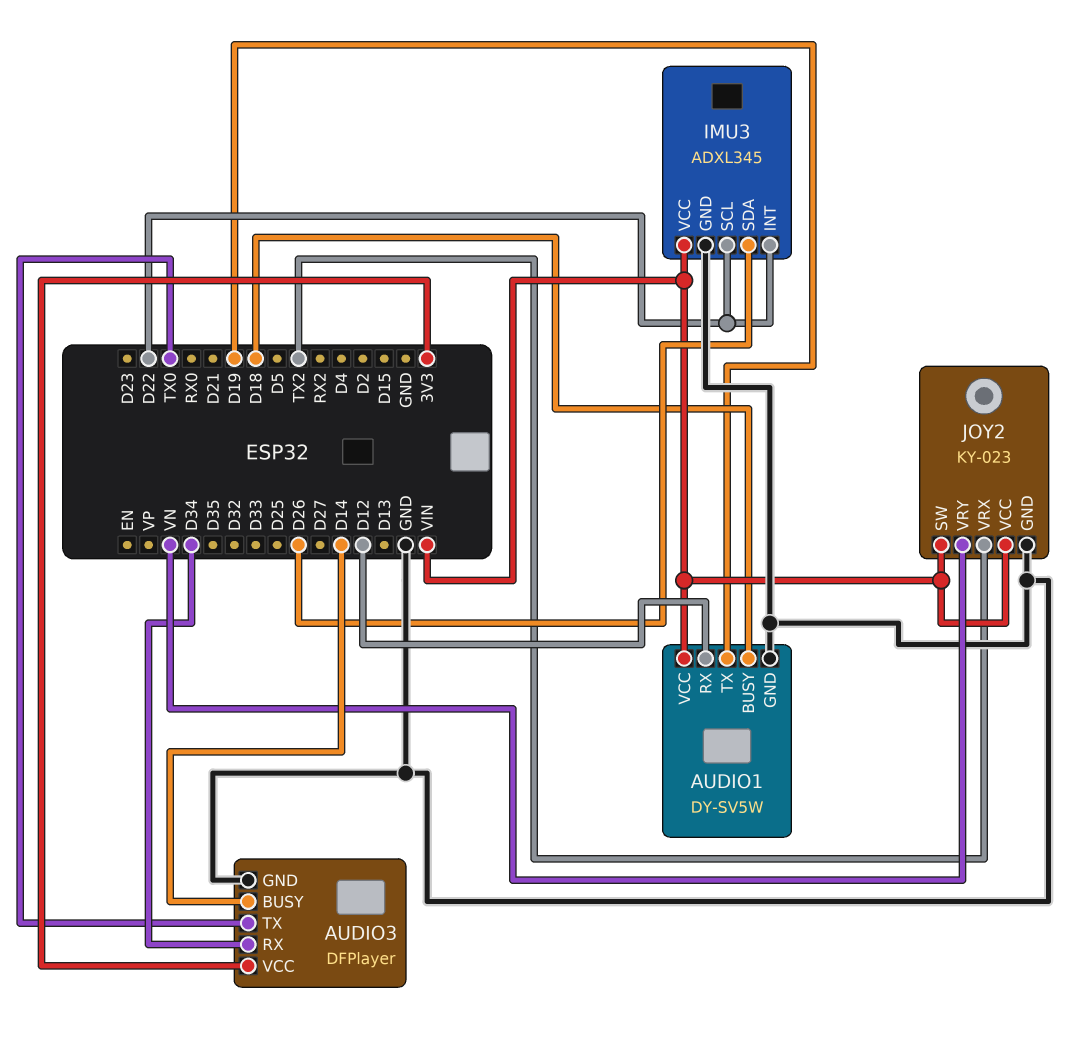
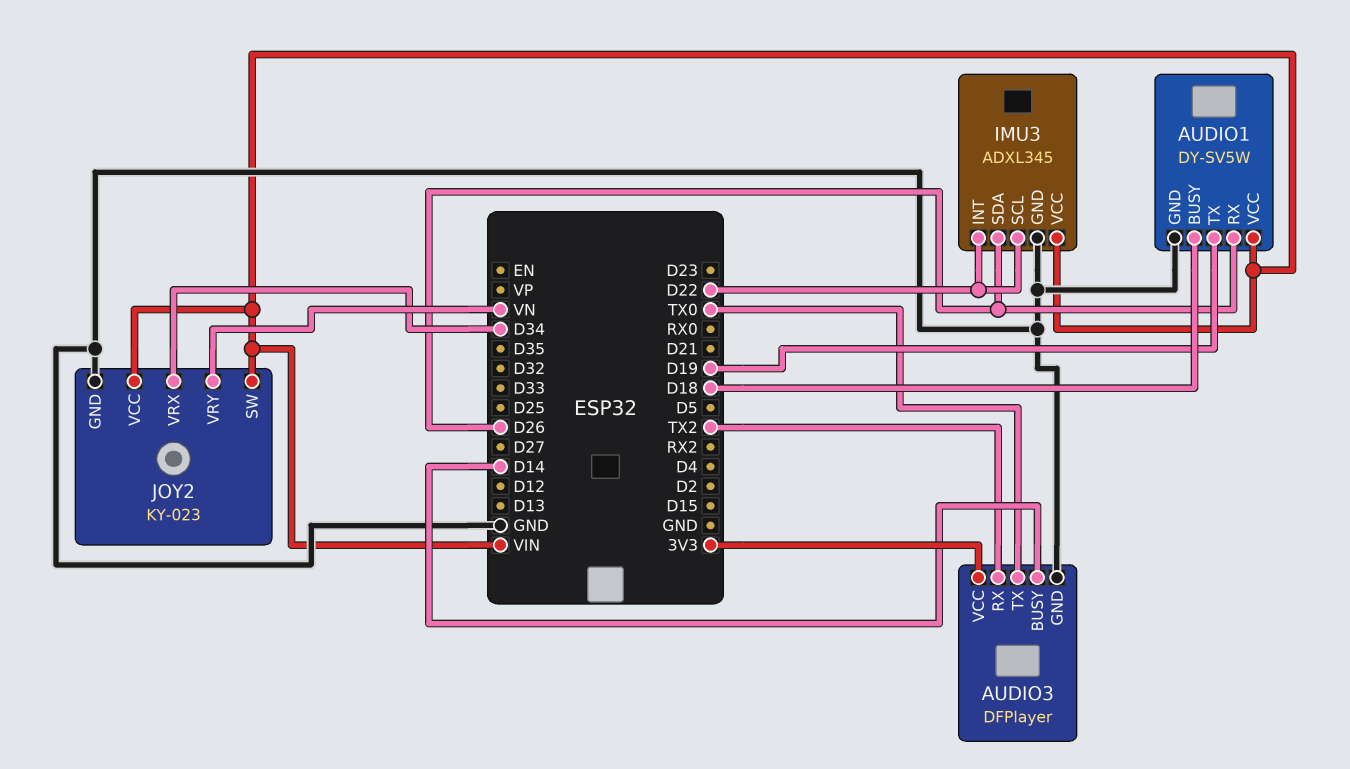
AUDIO1 pin RX: D12 -> D26
AUDIO3 pin RX: D34 -> TX2
JOY2 pin VRX: TX2 -> D34

